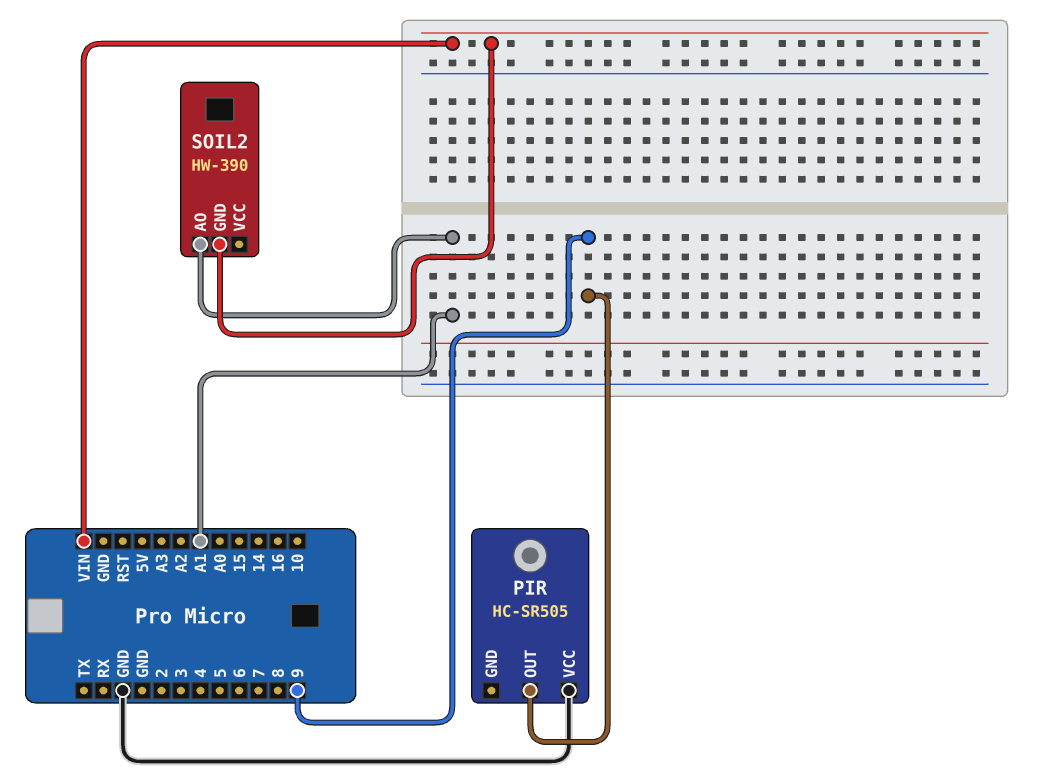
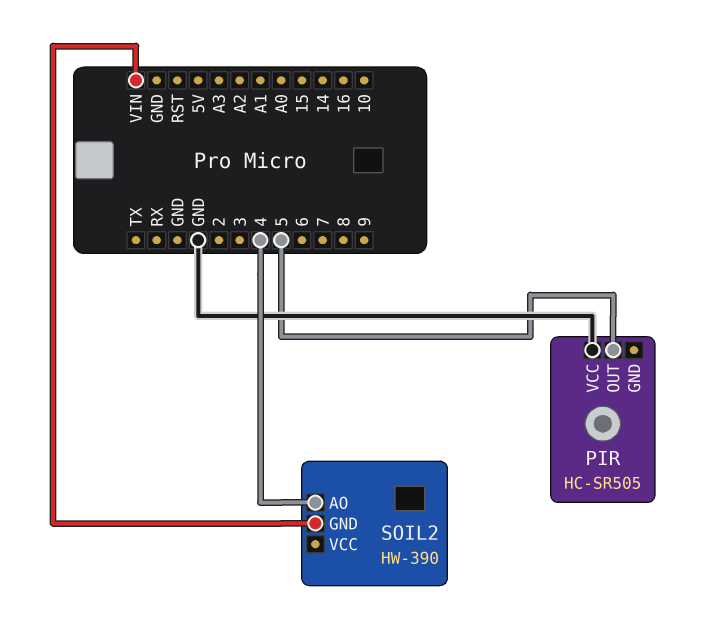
PIR pin OUT: 9 -> 5
SOIL2 pin AO: A1 -> 4

